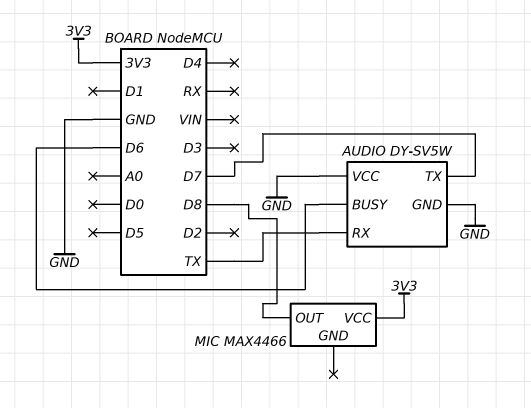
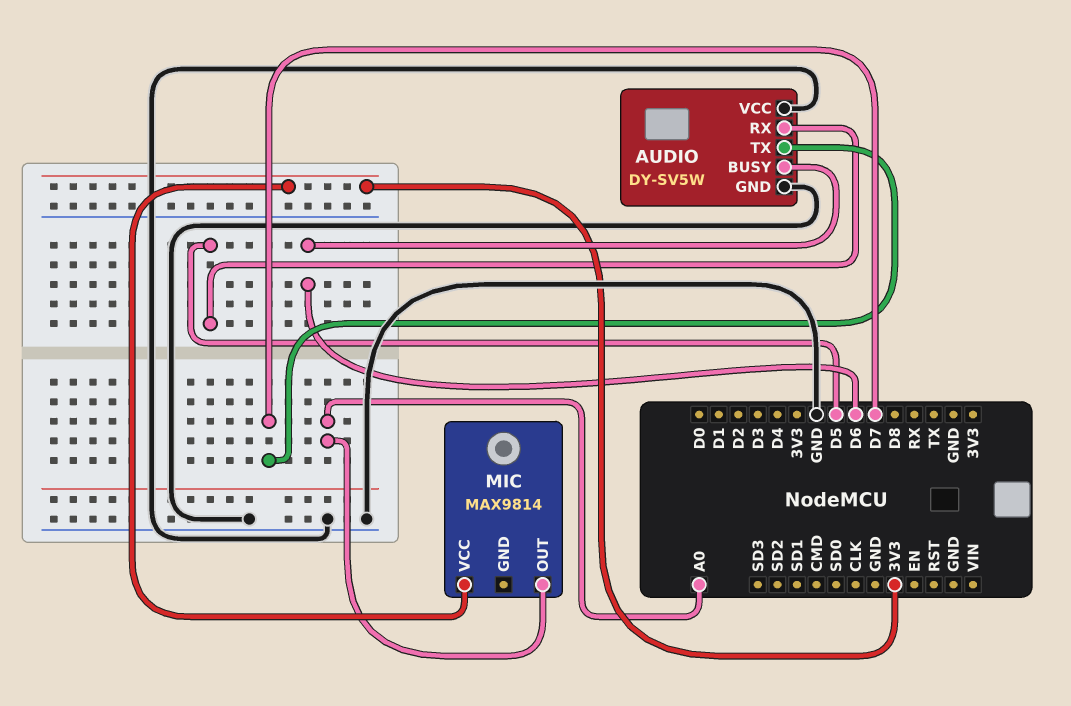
AUDIO pin RX: TX -> D5
MIC: MAX4466 -> MAX9814
MIC pin OUT: D8 -> A0

